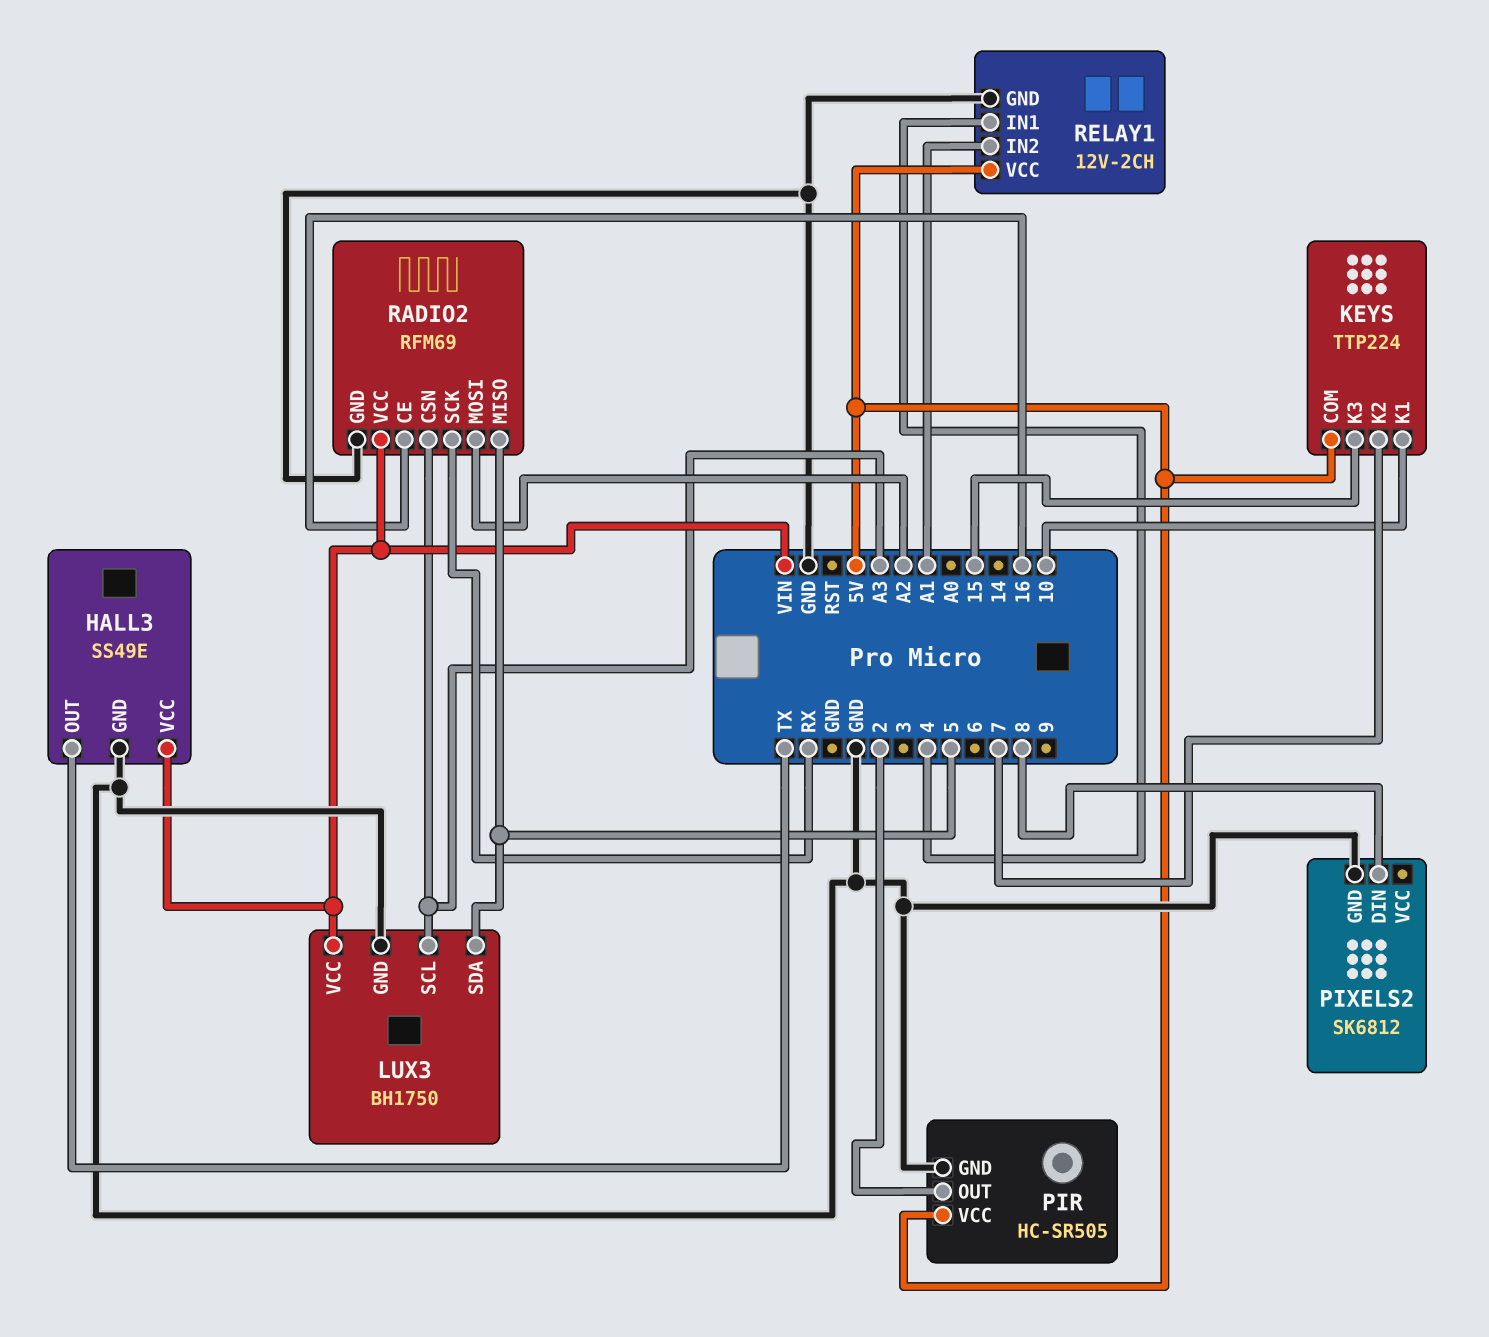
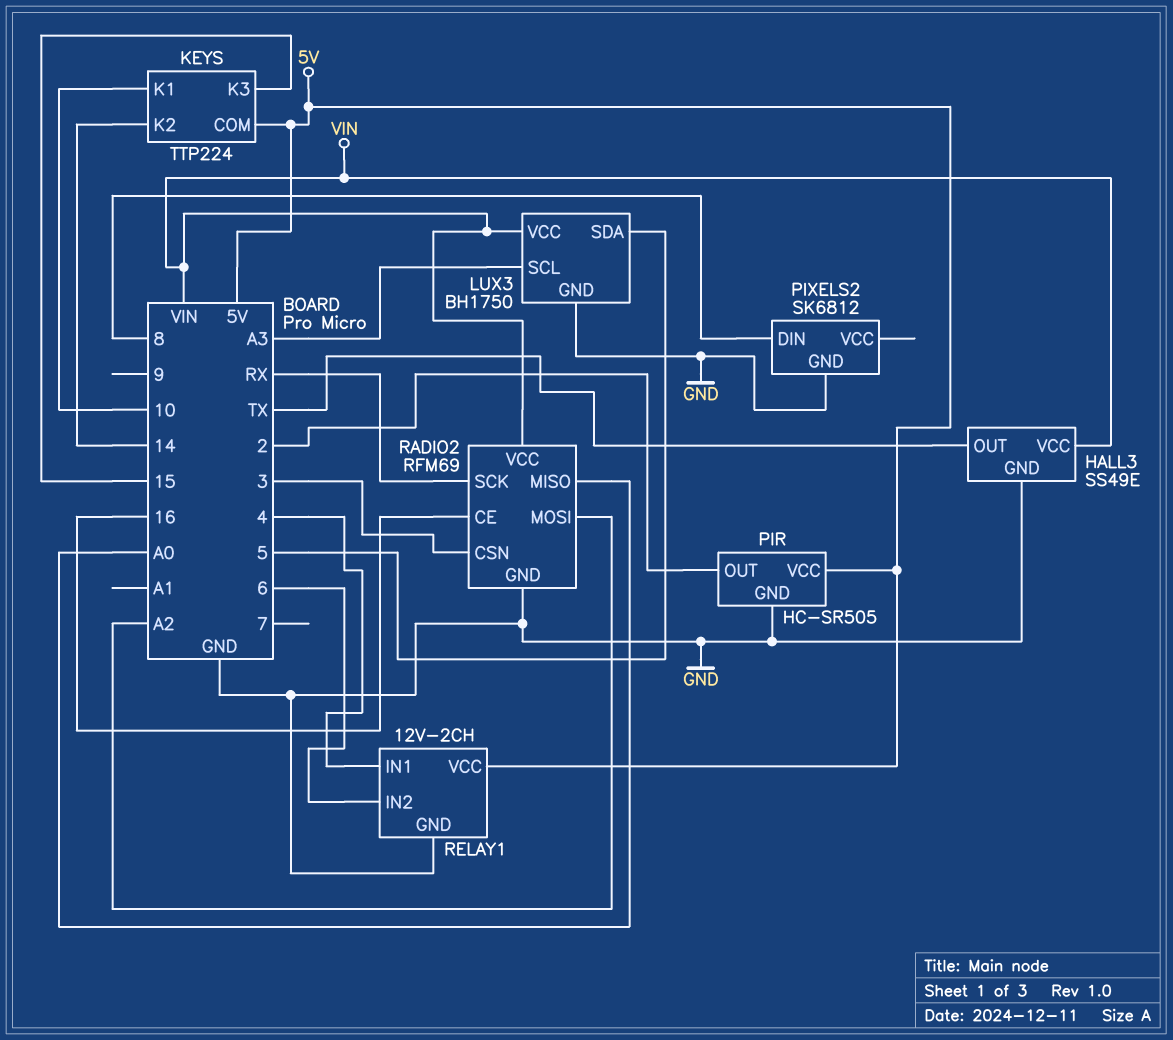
KEYS pin K2: 7 -> 14
RADIO2 pin CSN: A3 -> 3
RADIO2 pin MISO: 5 -> A0
RELAY1 pin IN2: A1 -> 6

